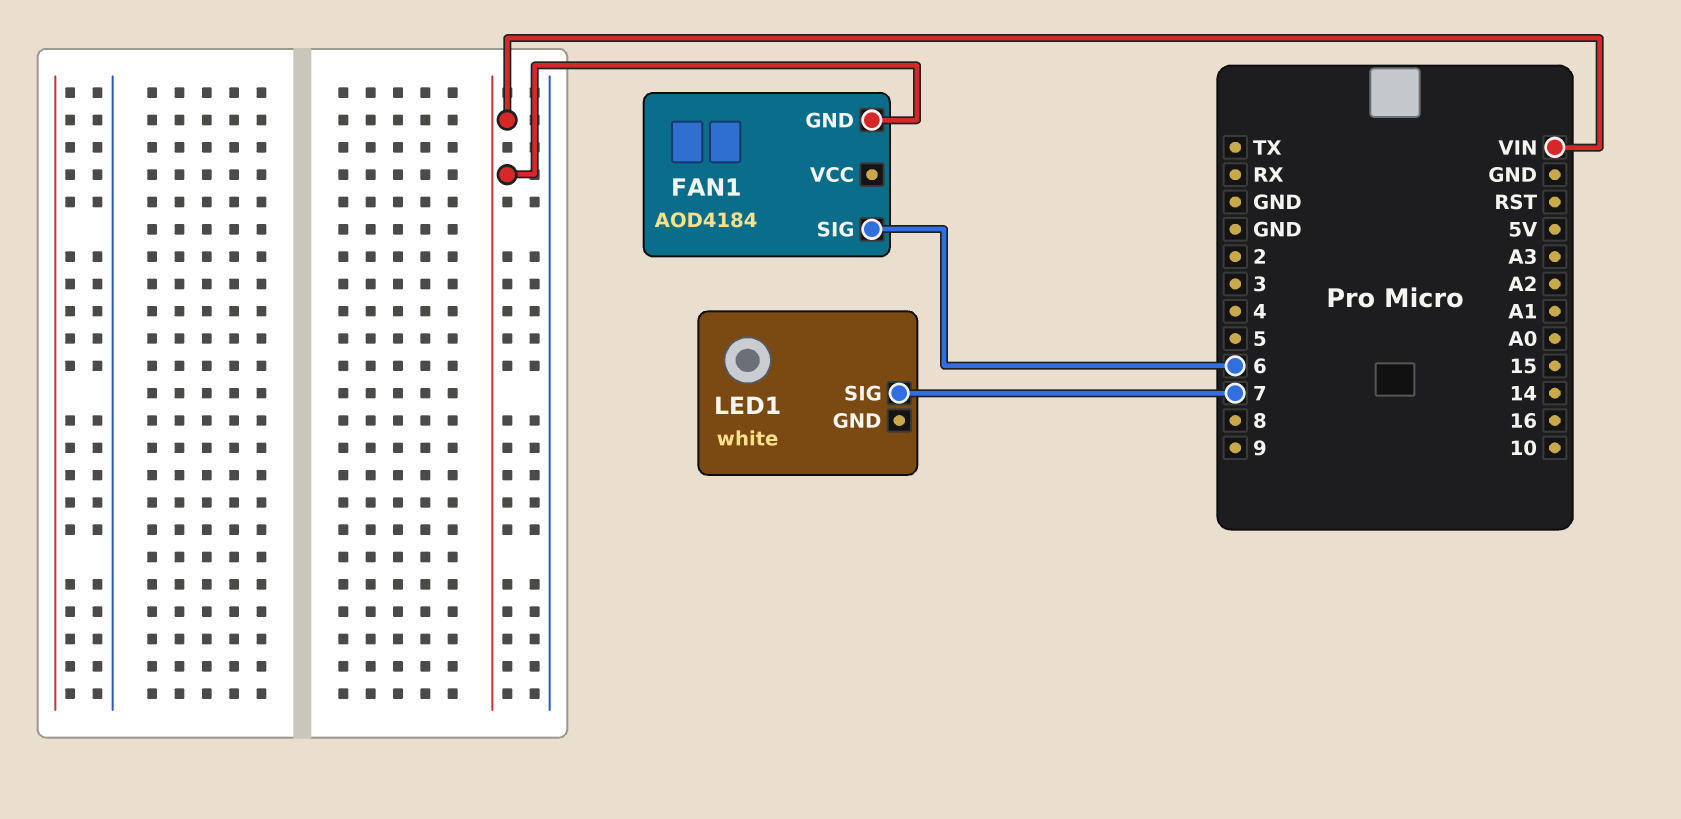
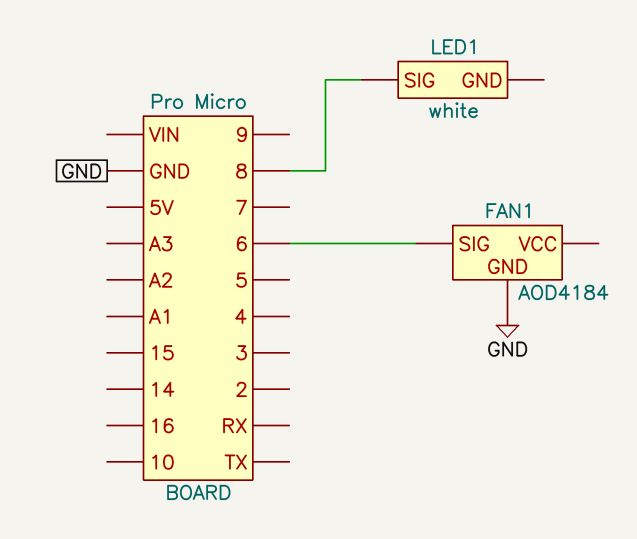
FAN1 pin GND: VIN -> GND
LED1 pin SIG: 7 -> 8

